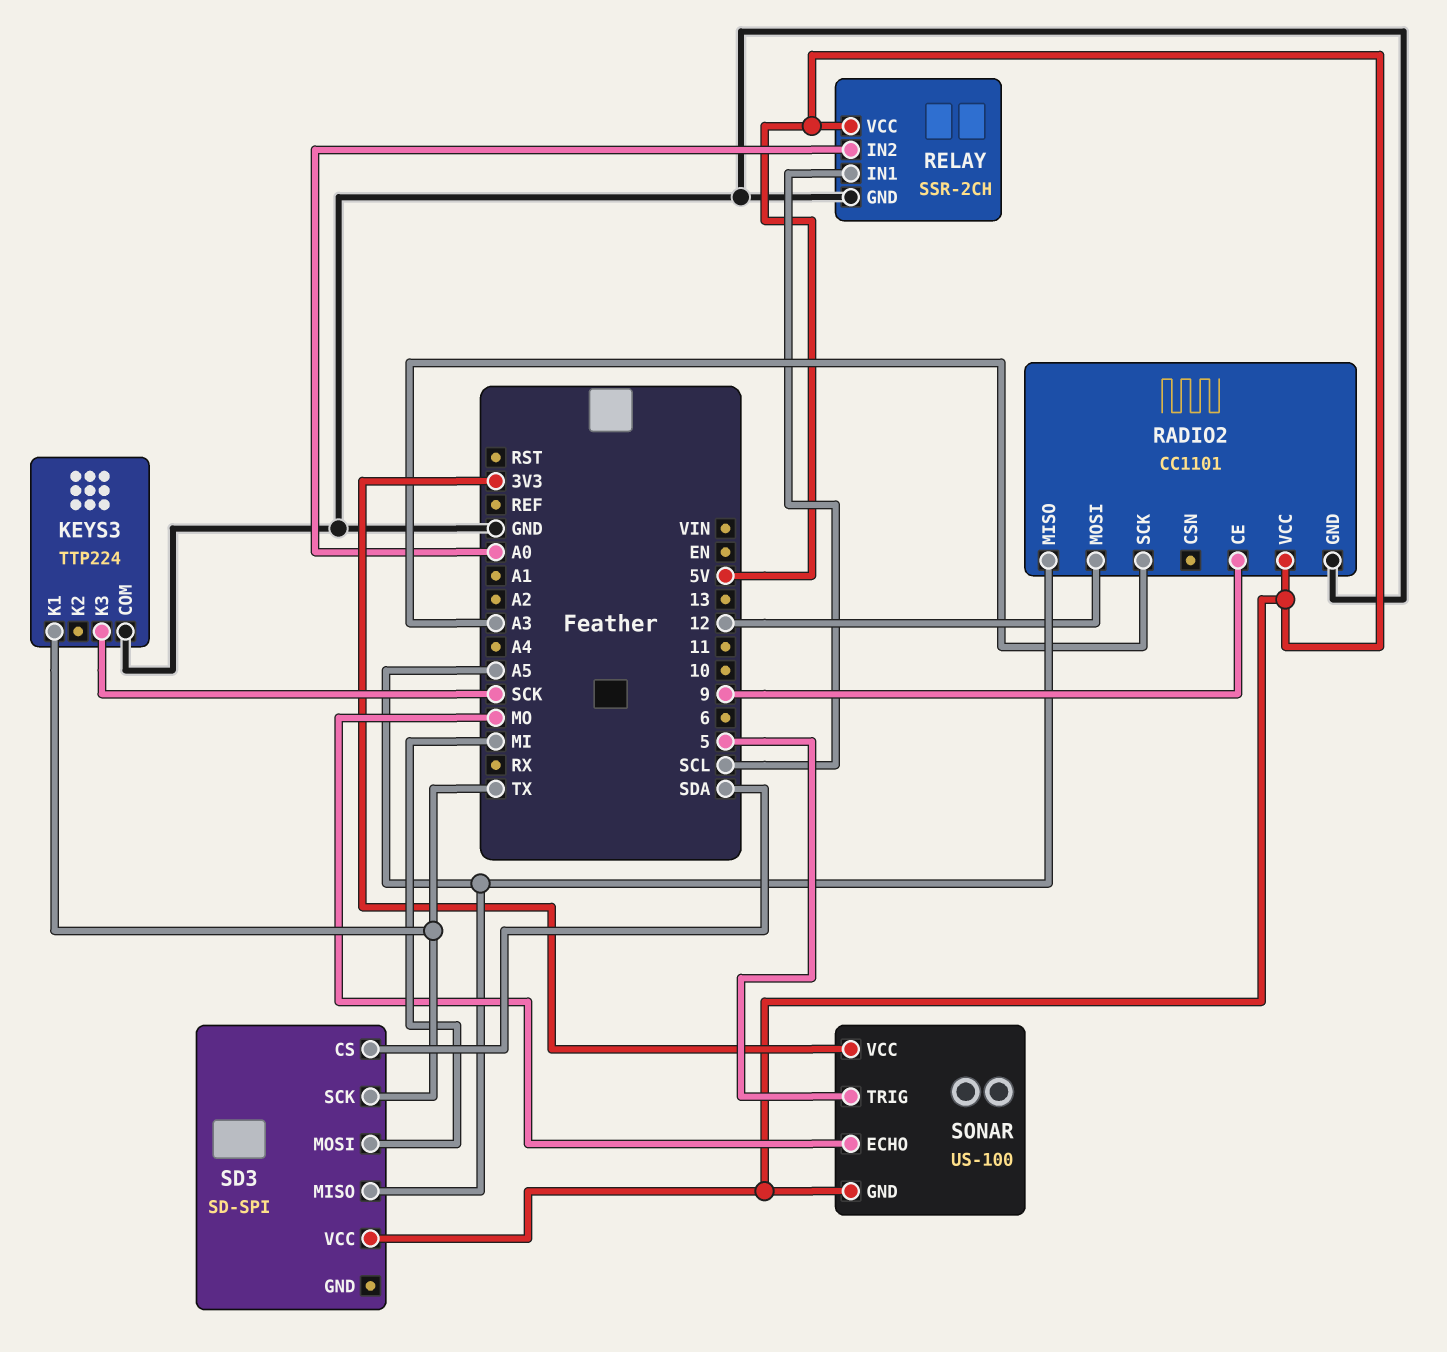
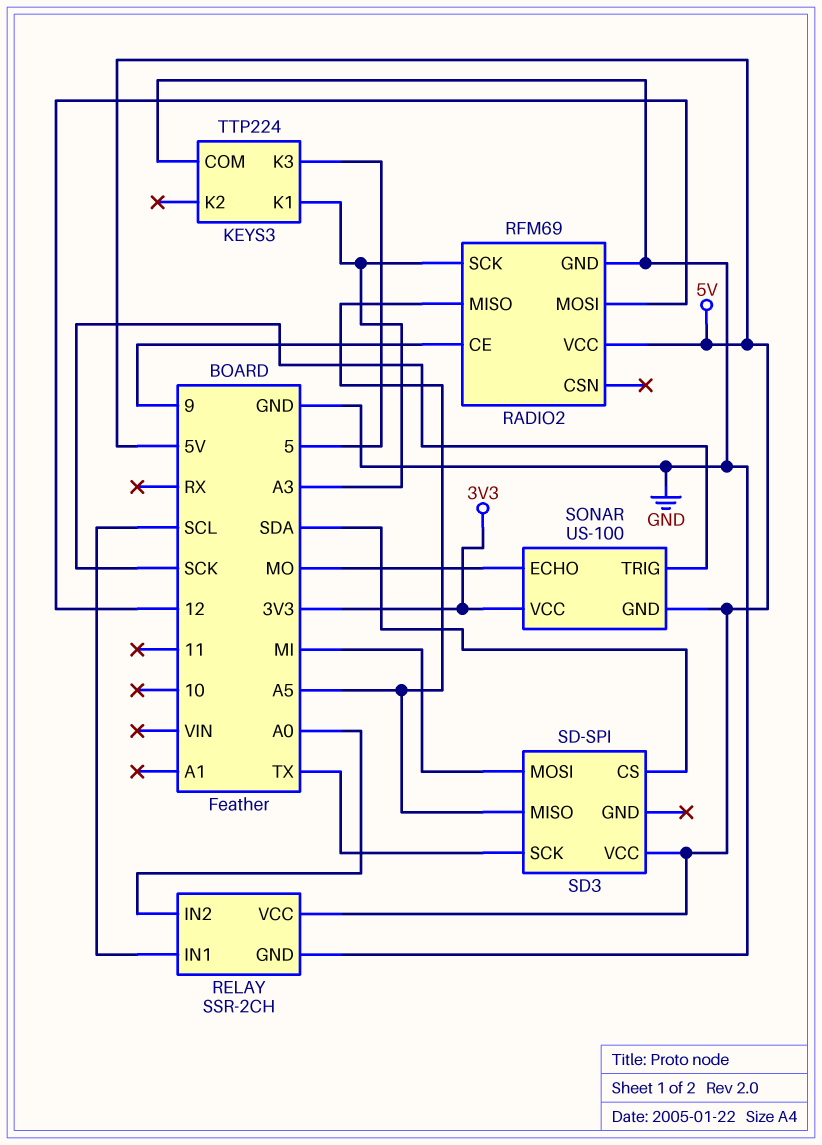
KEYS3 pin K1: TX -> A3
KEYS3 pin K3: SCK -> 5
RADIO2: CC1101 -> RFM69
SONAR pin TRIG: 5 -> SCK

